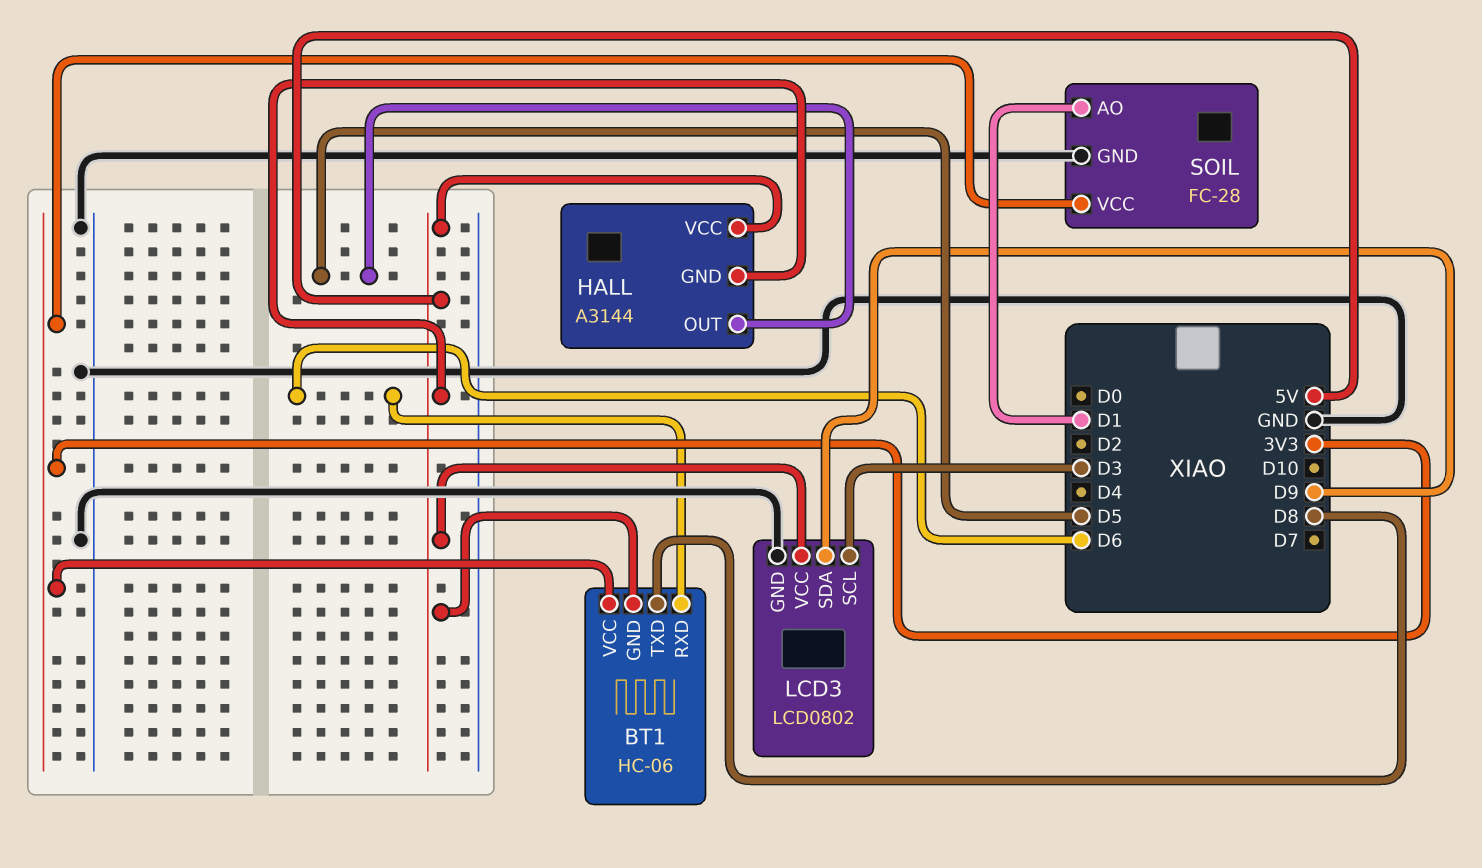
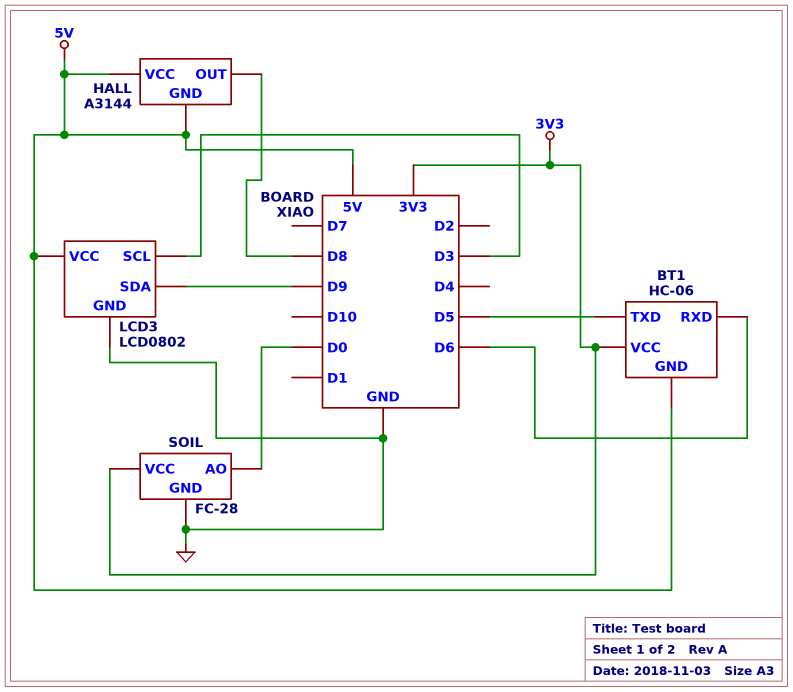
BT1 pin TXD: D8 -> D5
HALL pin OUT: D5 -> D8
SOIL pin AO: D1 -> D0

